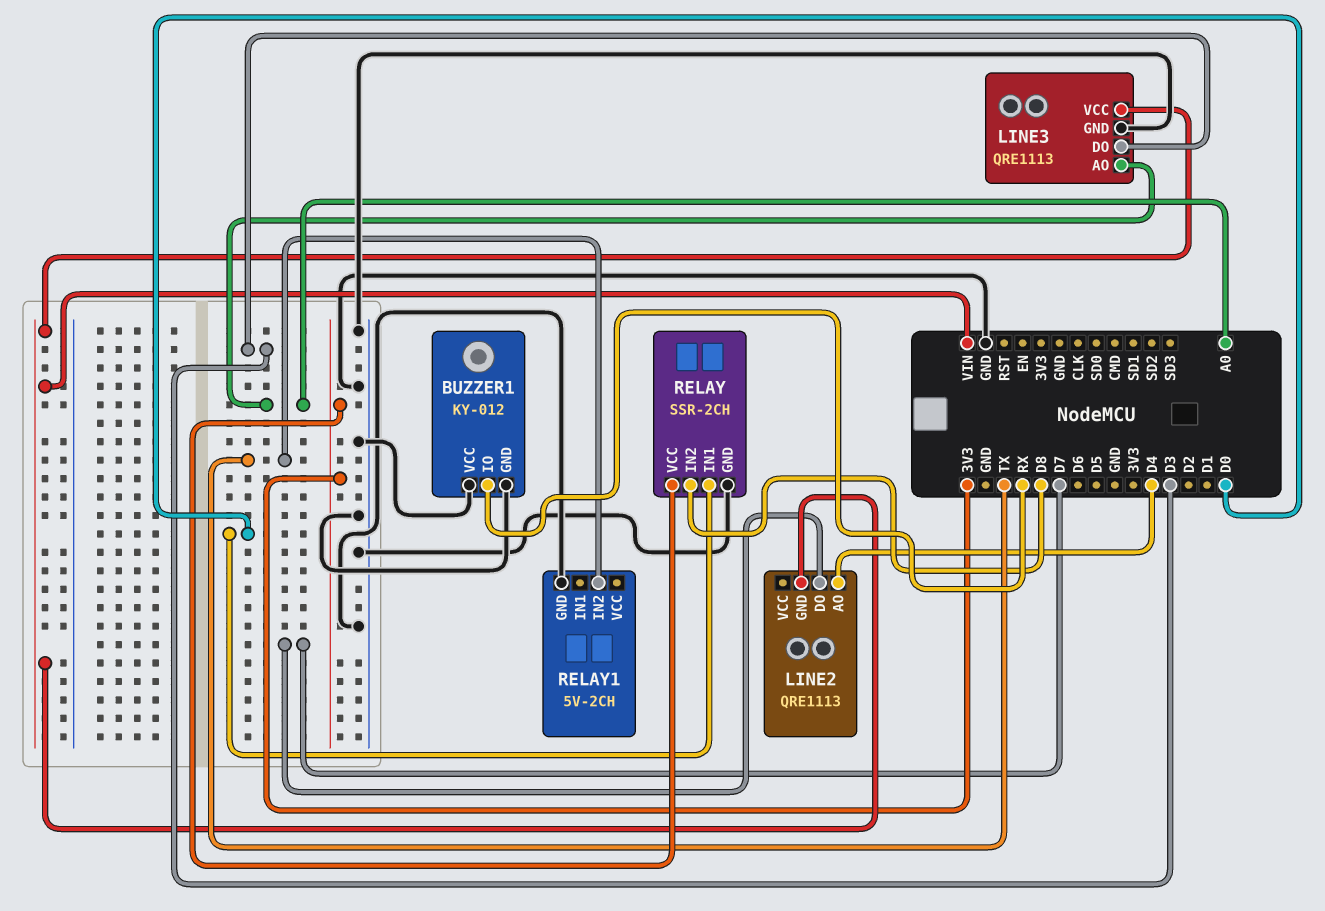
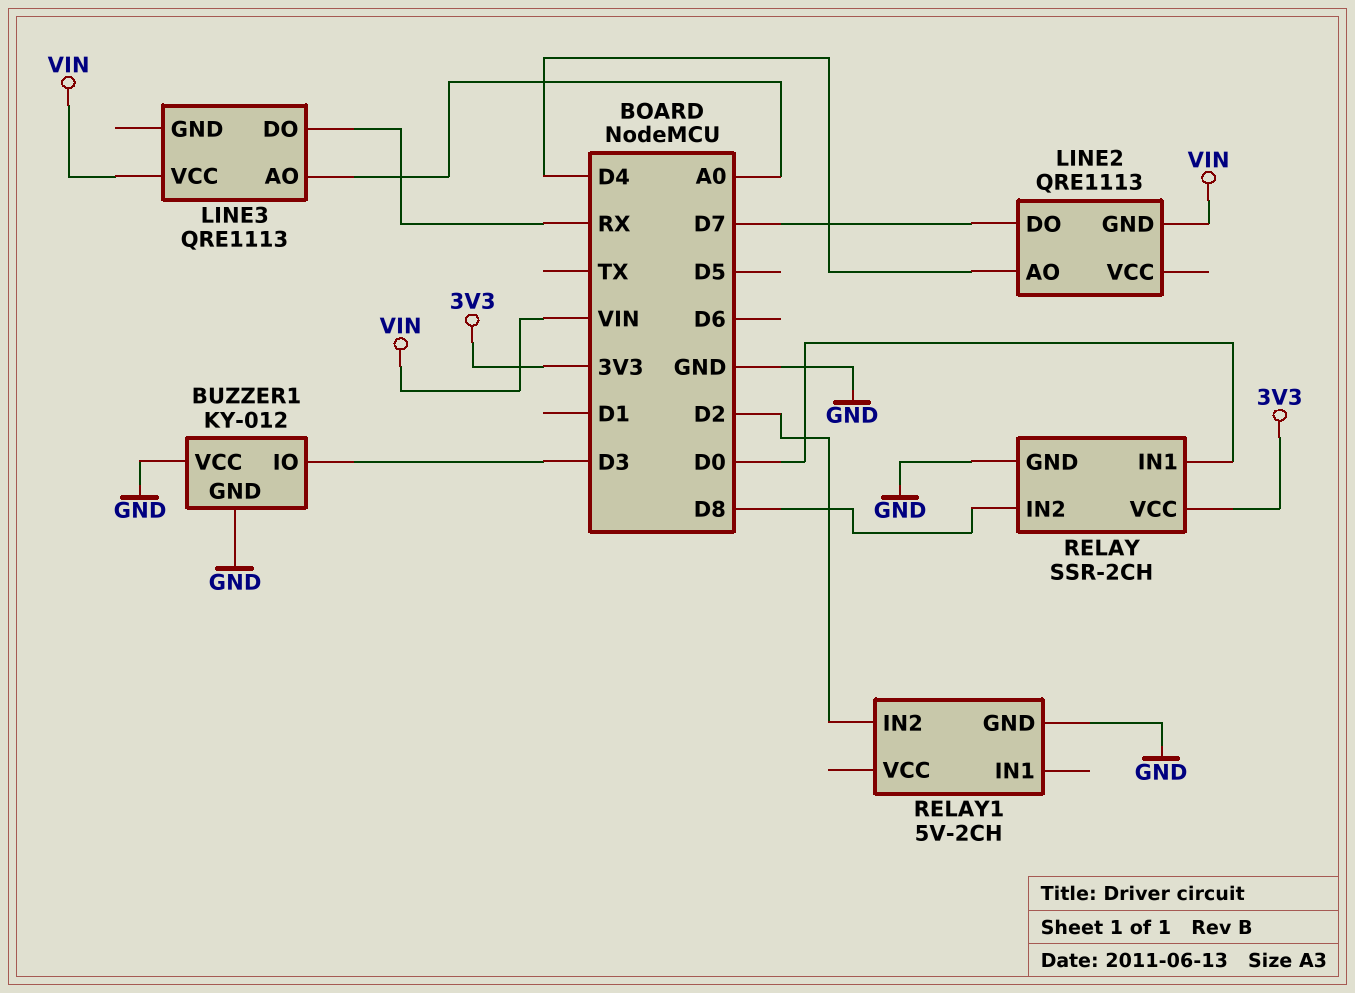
BUZZER1 pin IO: RX -> D3
LINE3 pin DO: D3 -> RX
LINE3 pin GND: GND -> none
RELAY1 pin IN2: TX -> D2

